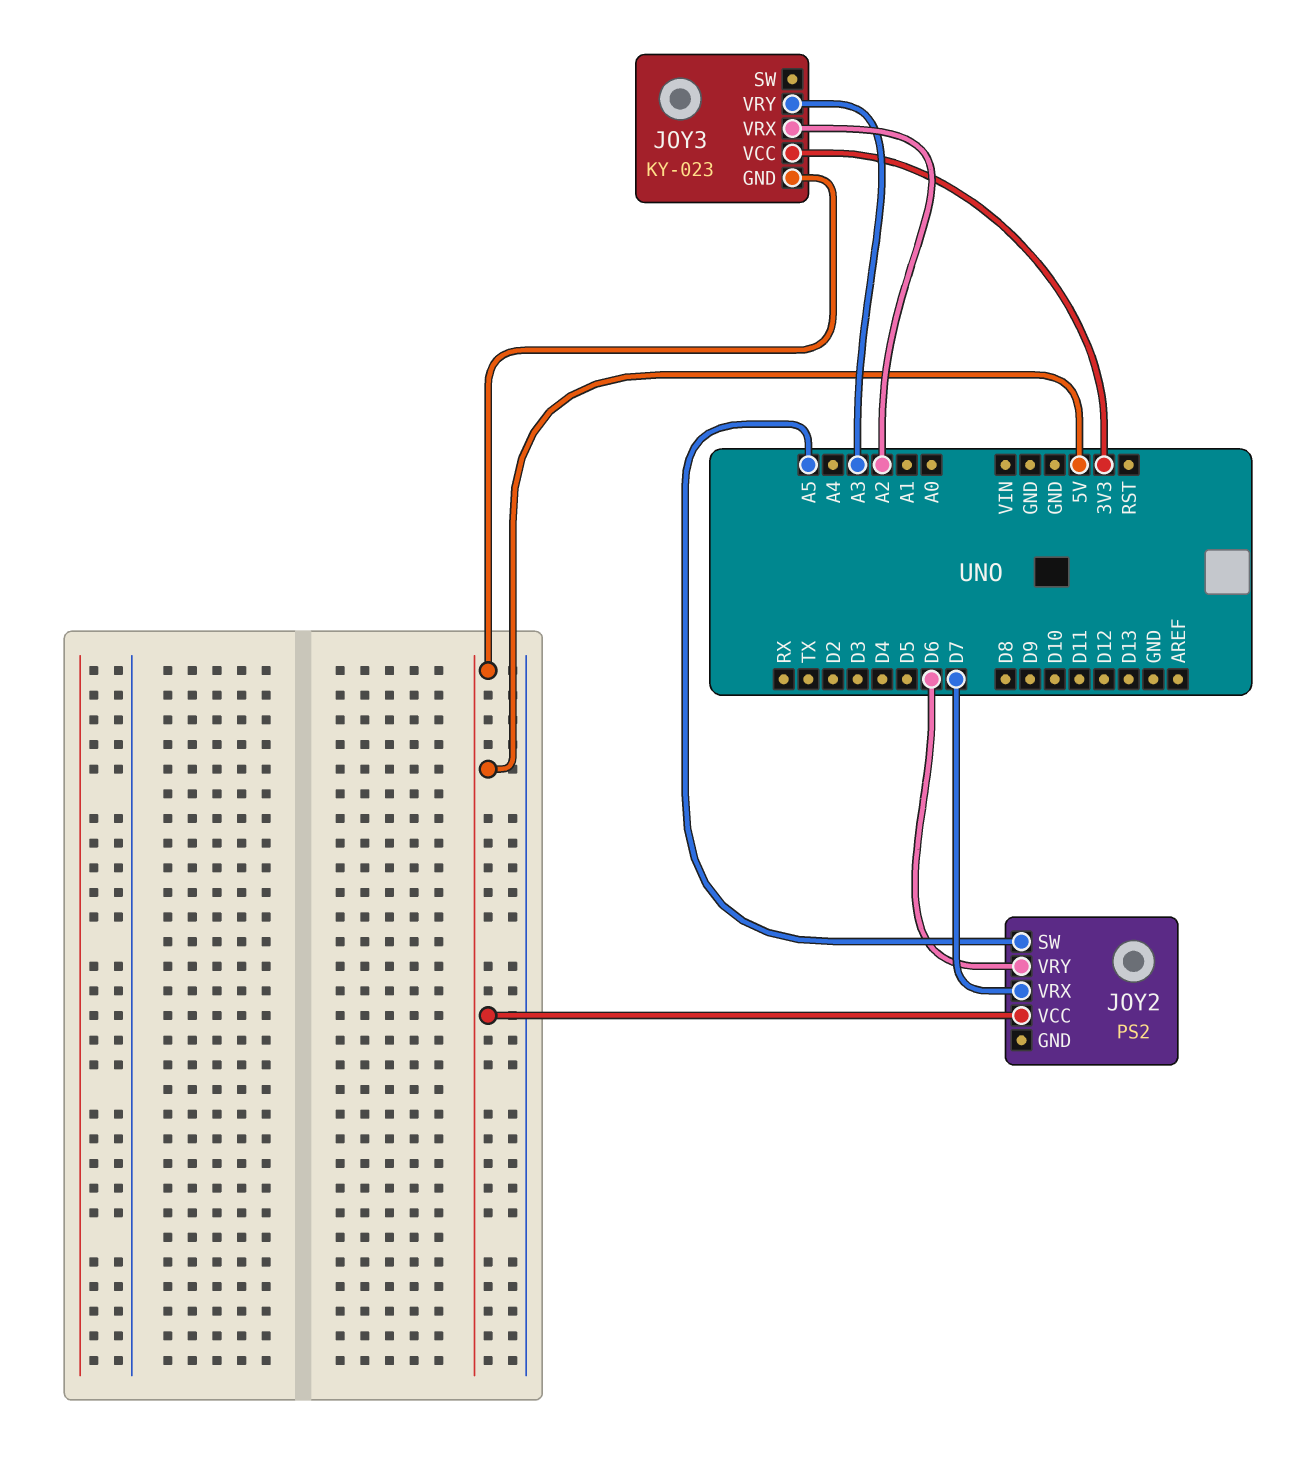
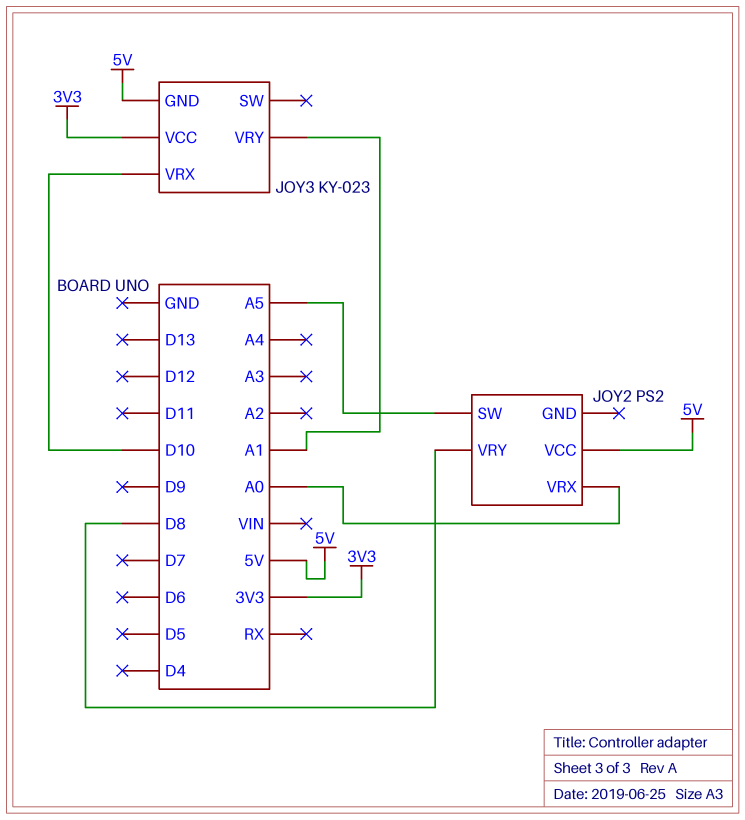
JOY2 pin VRX: D7 -> A0
JOY2 pin VRY: D6 -> D8
JOY3 pin VRX: A2 -> D10
JOY3 pin VRY: A3 -> A1

